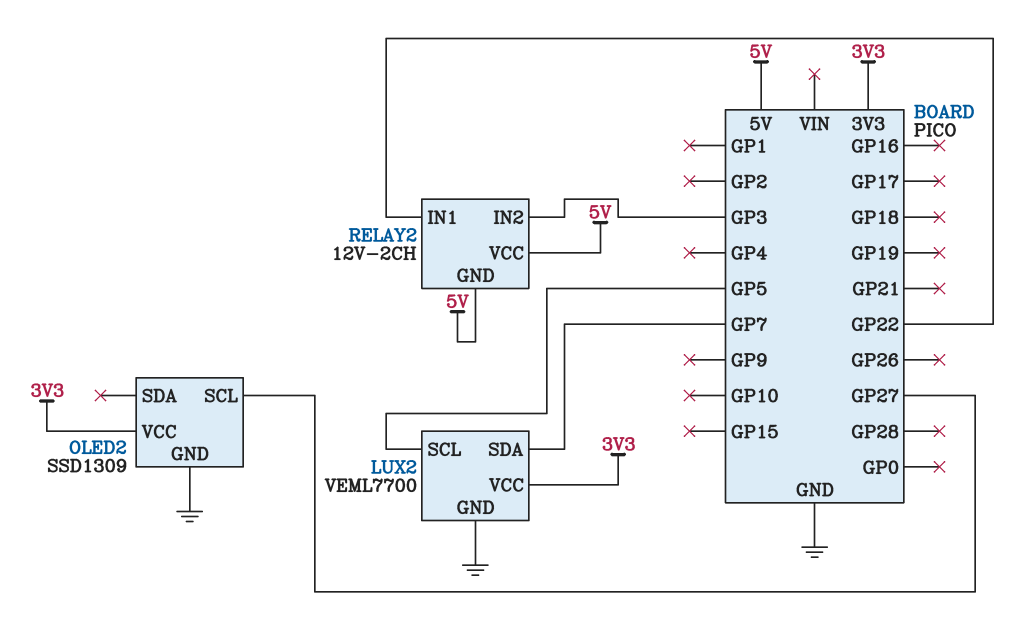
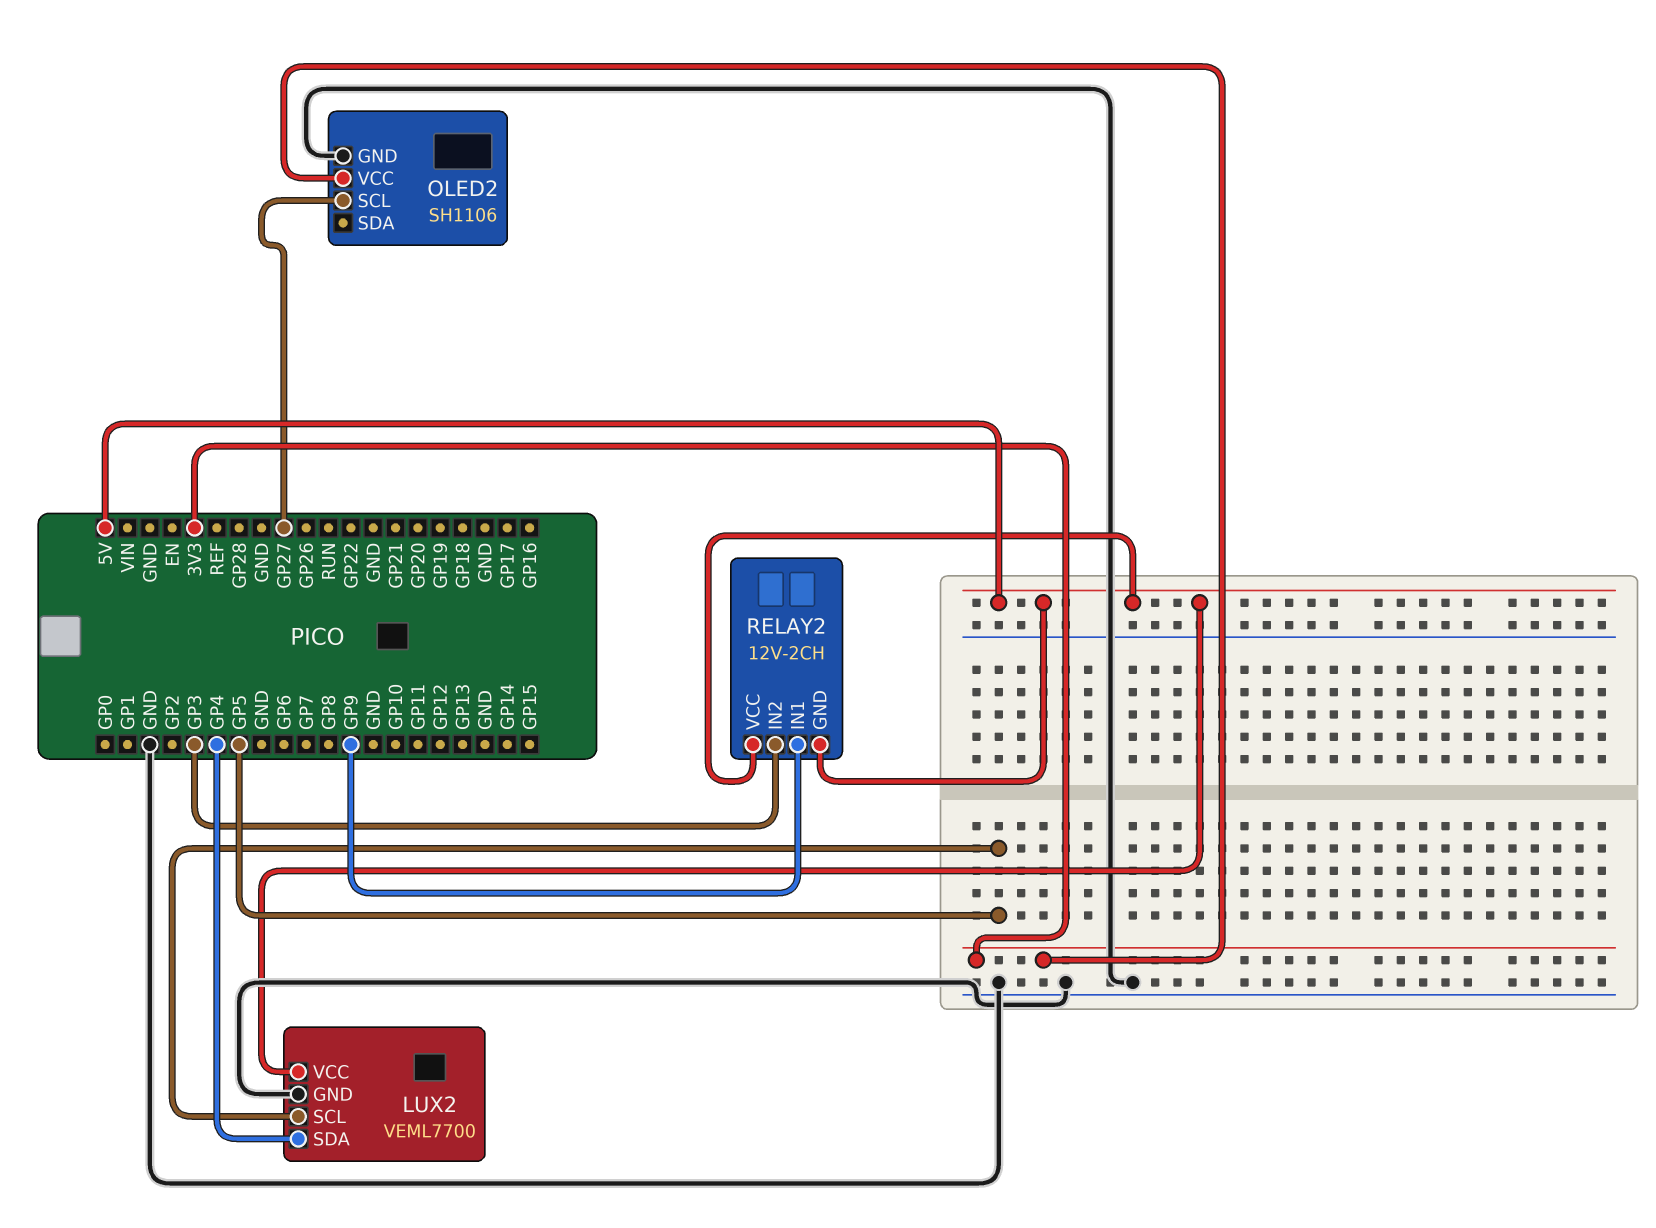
LUX2 pin SDA: GP7 -> GP4
LUX2 pin VCC: 3V3 -> 5V
OLED2: SSD1309 -> SH1106
RELAY2 pin IN1: GP22 -> GP9

